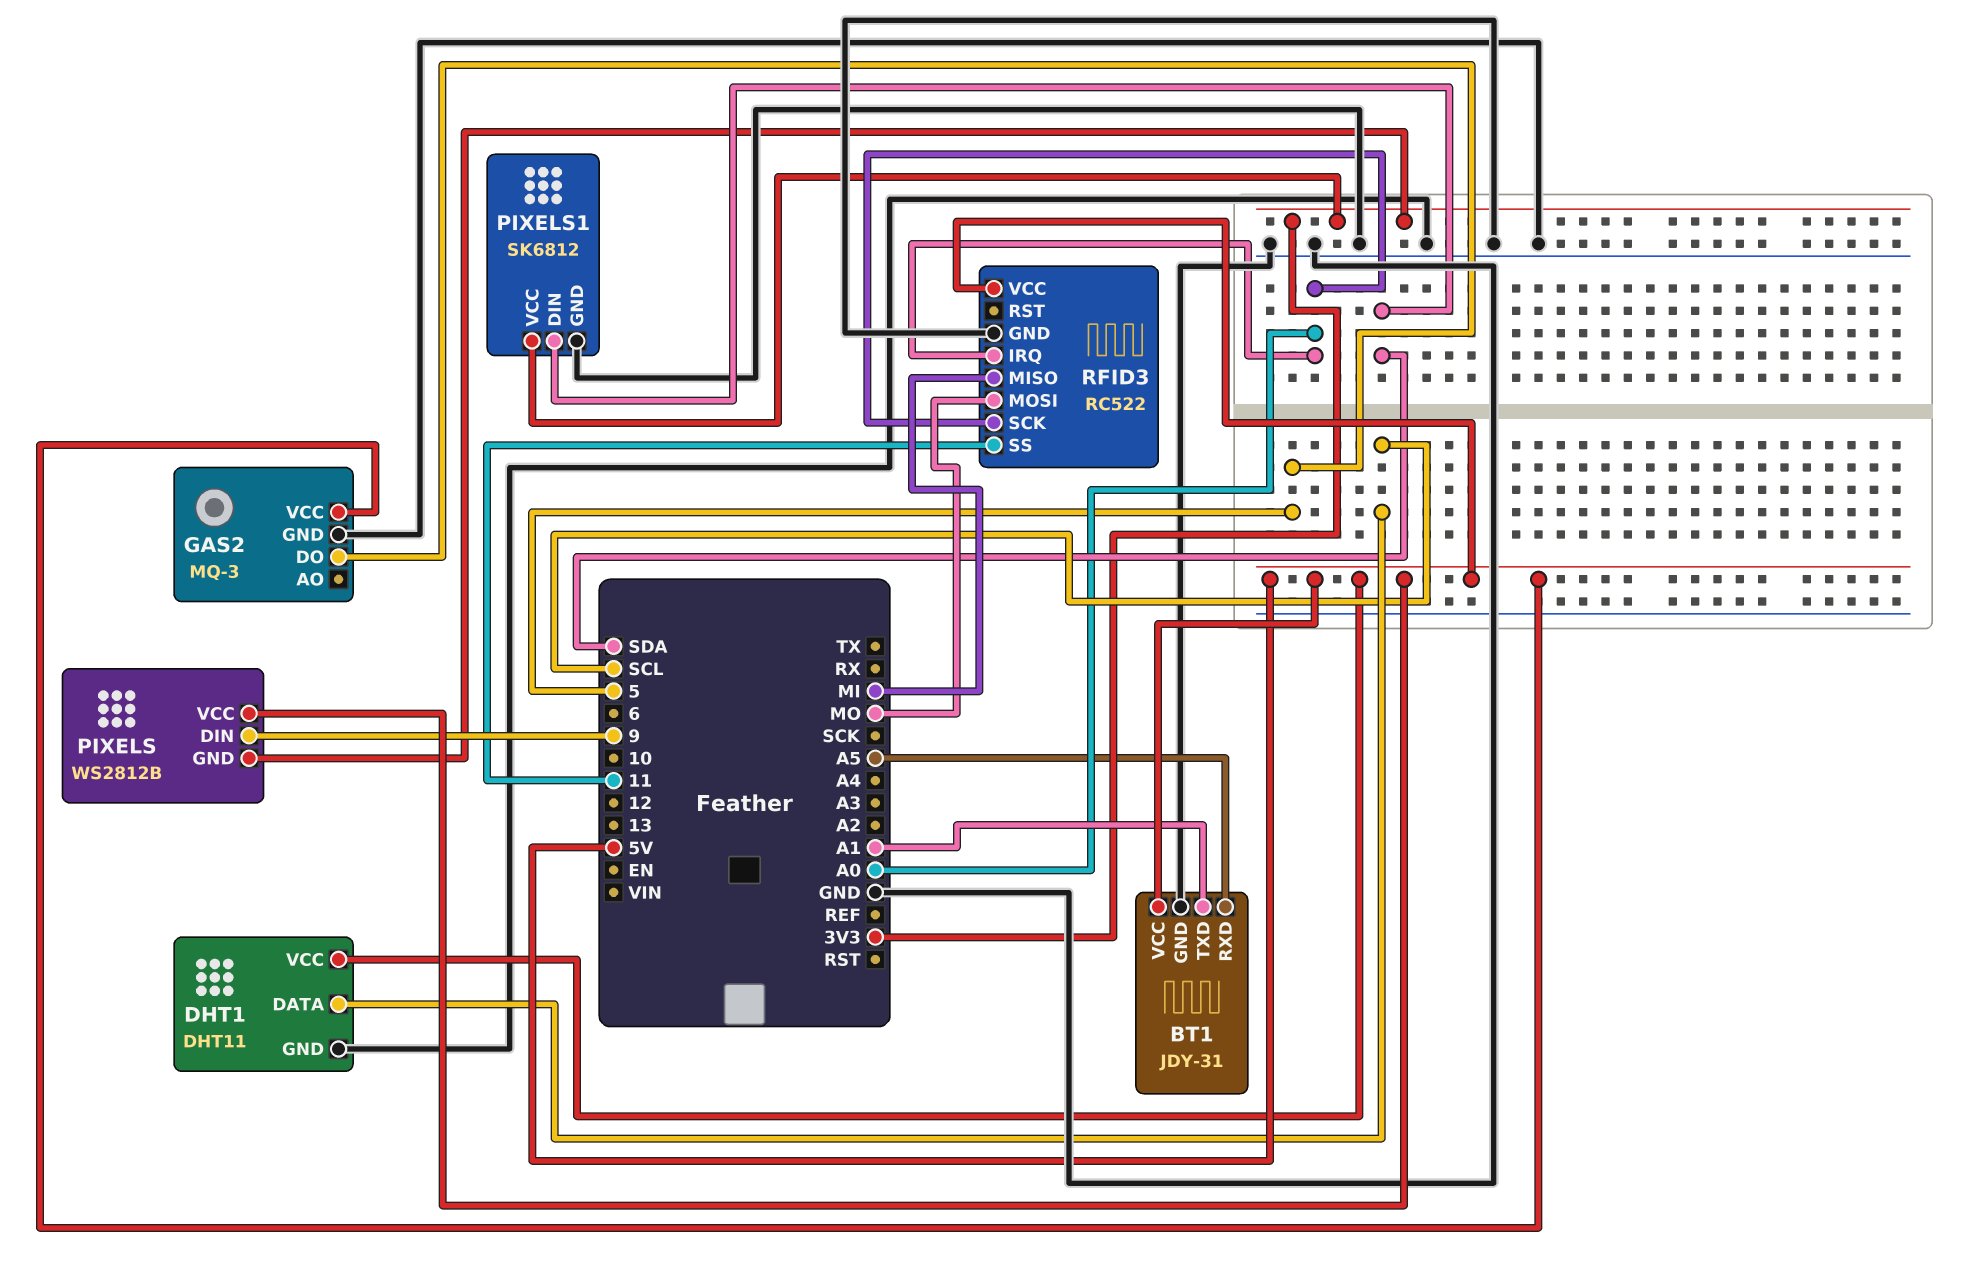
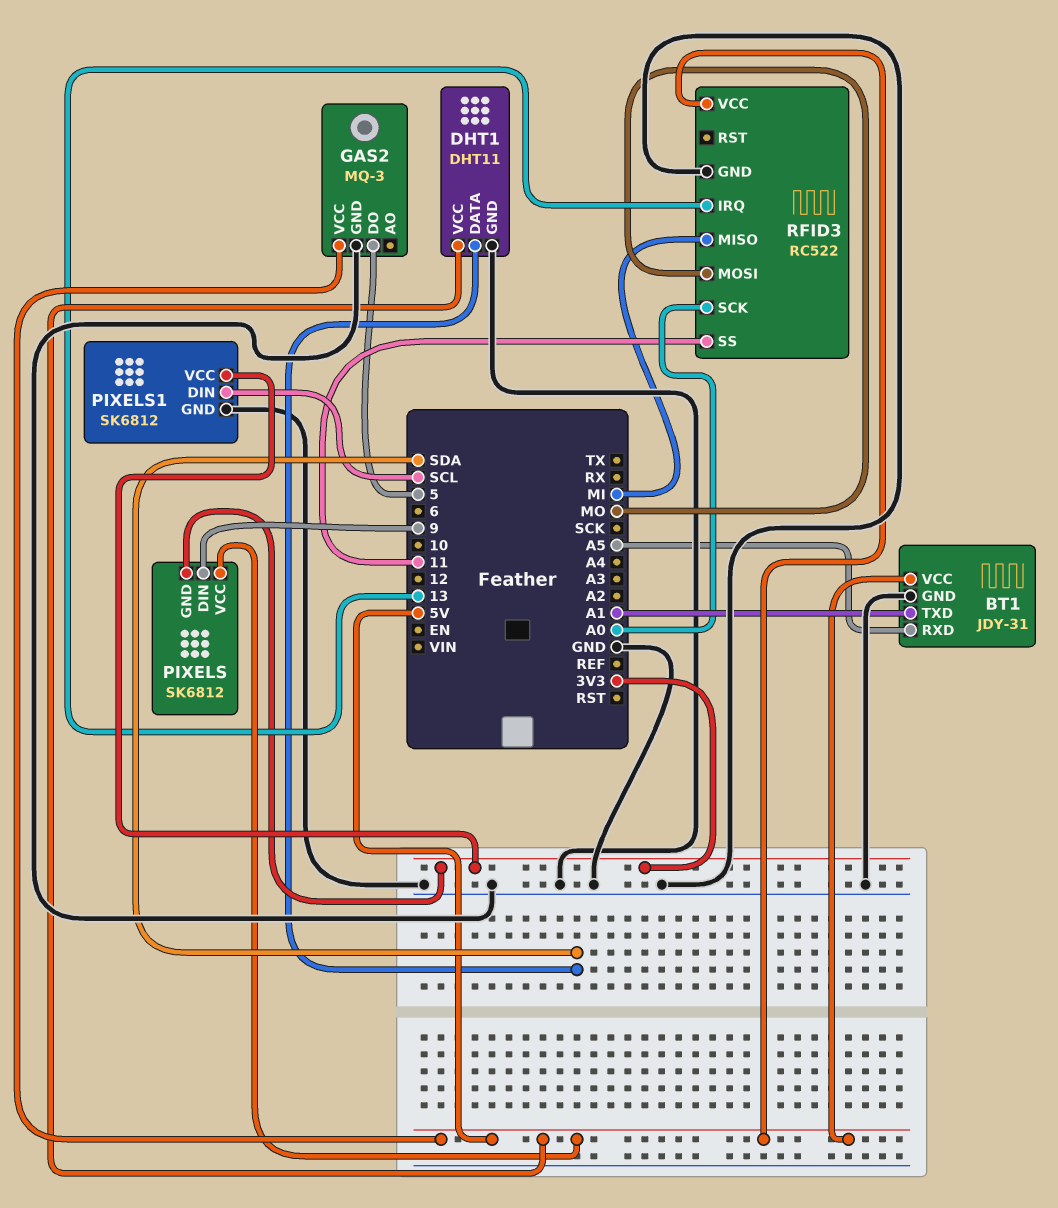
DHT1 pin DATA: SCL -> SDA
PIXELS: WS2812B -> SK6812
PIXELS1 pin DIN: SDA -> SCL
RFID3 pin IRQ: A0 -> 13

